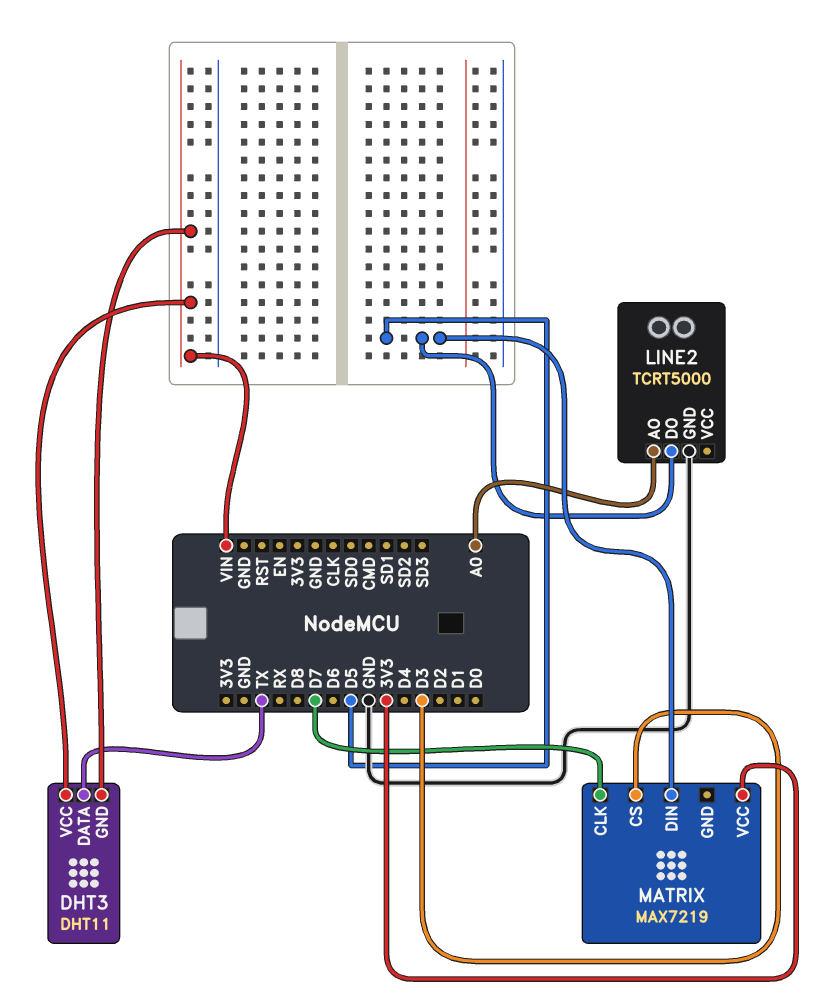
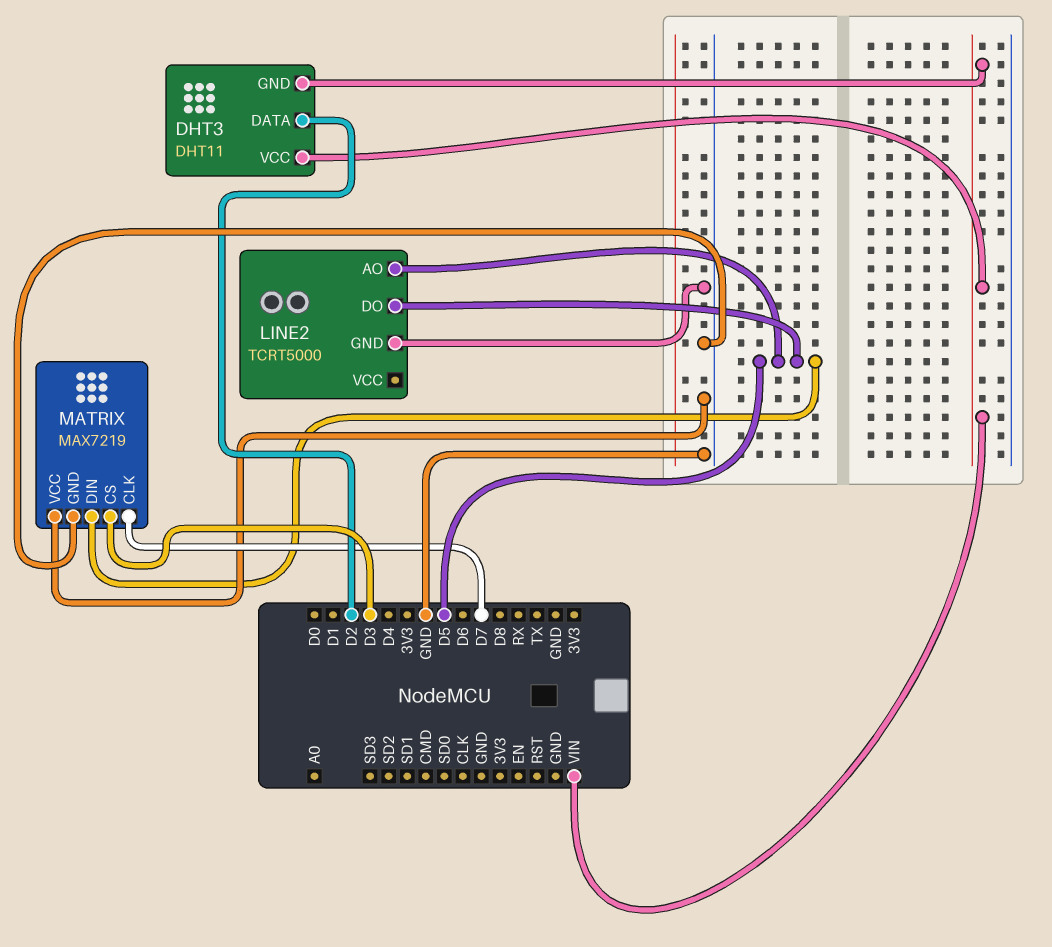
DHT3 pin DATA: TX -> D2
LINE2 pin AO: A0 -> D5
MATRIX pin GND: none -> GND
MATRIX pin VCC: 3V3 -> GND

